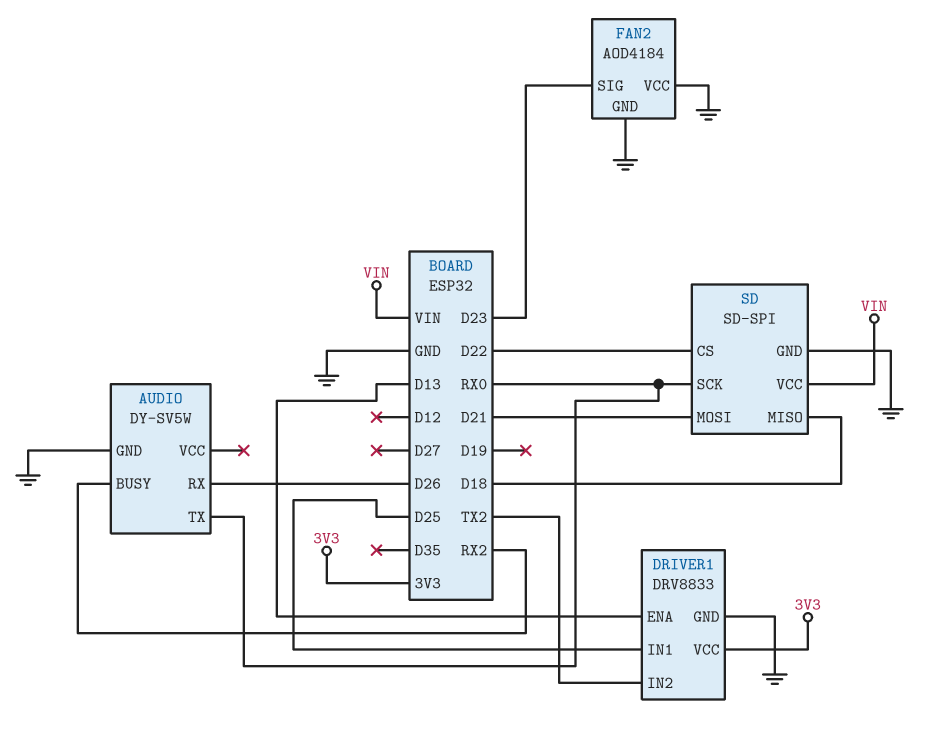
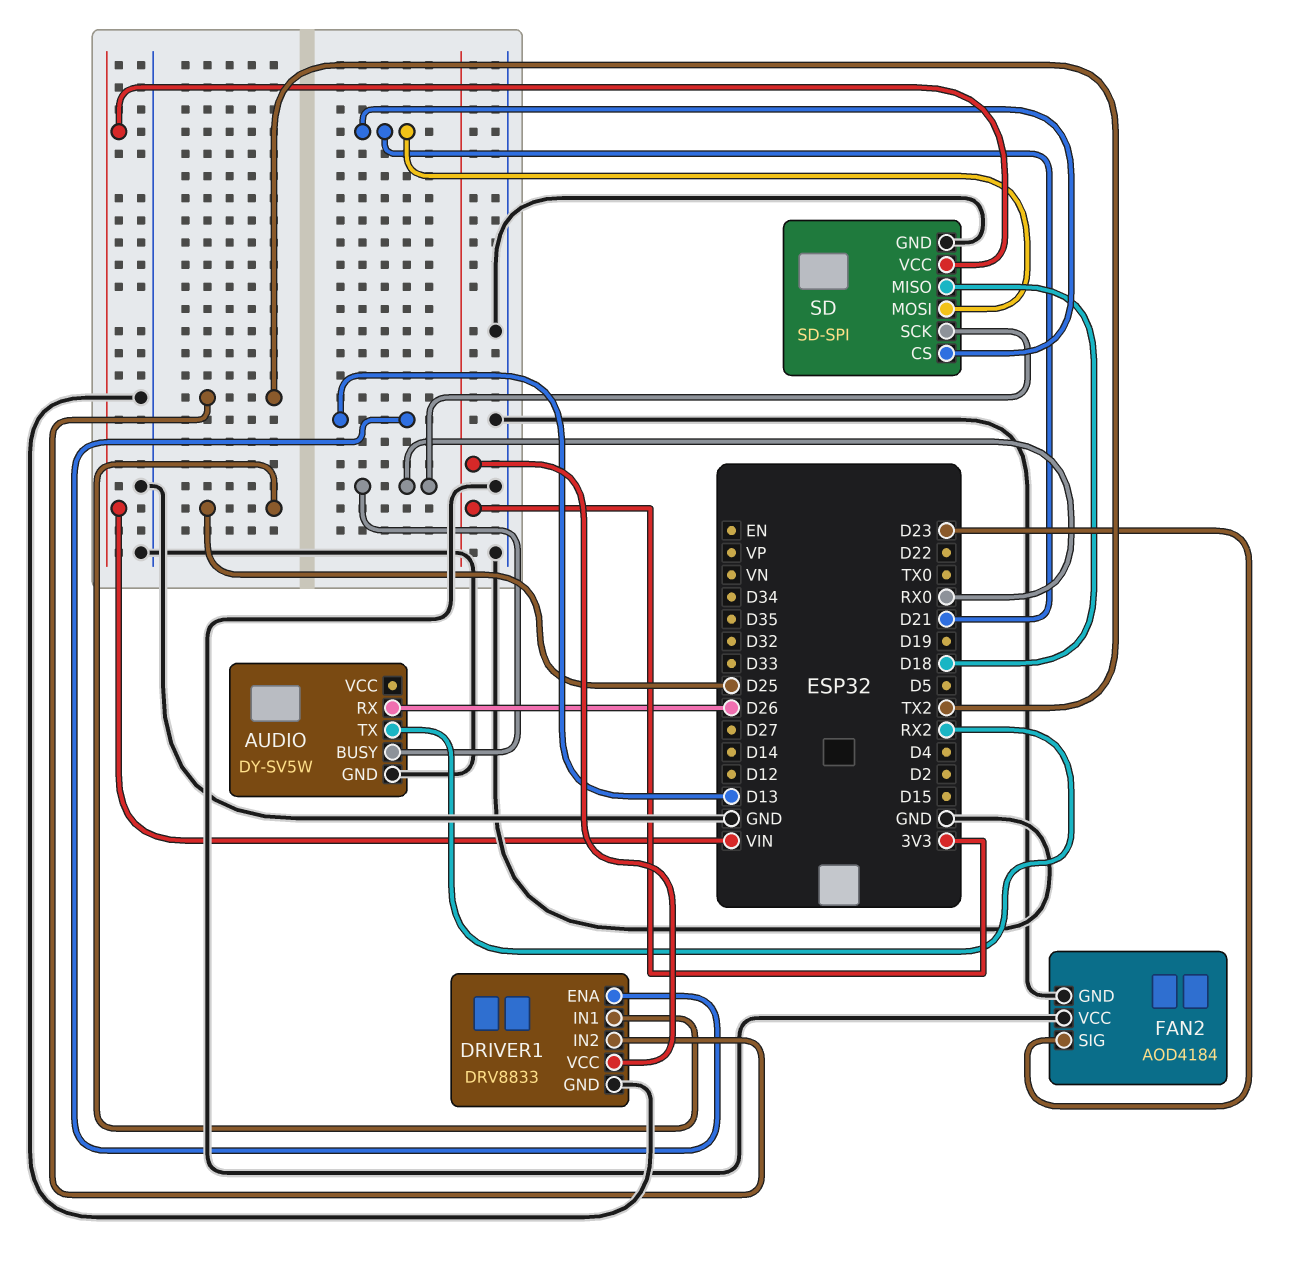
AUDIO pin BUSY: RX2 -> RX0
AUDIO pin TX: RX0 -> RX2
SD pin CS: D22 -> D21

